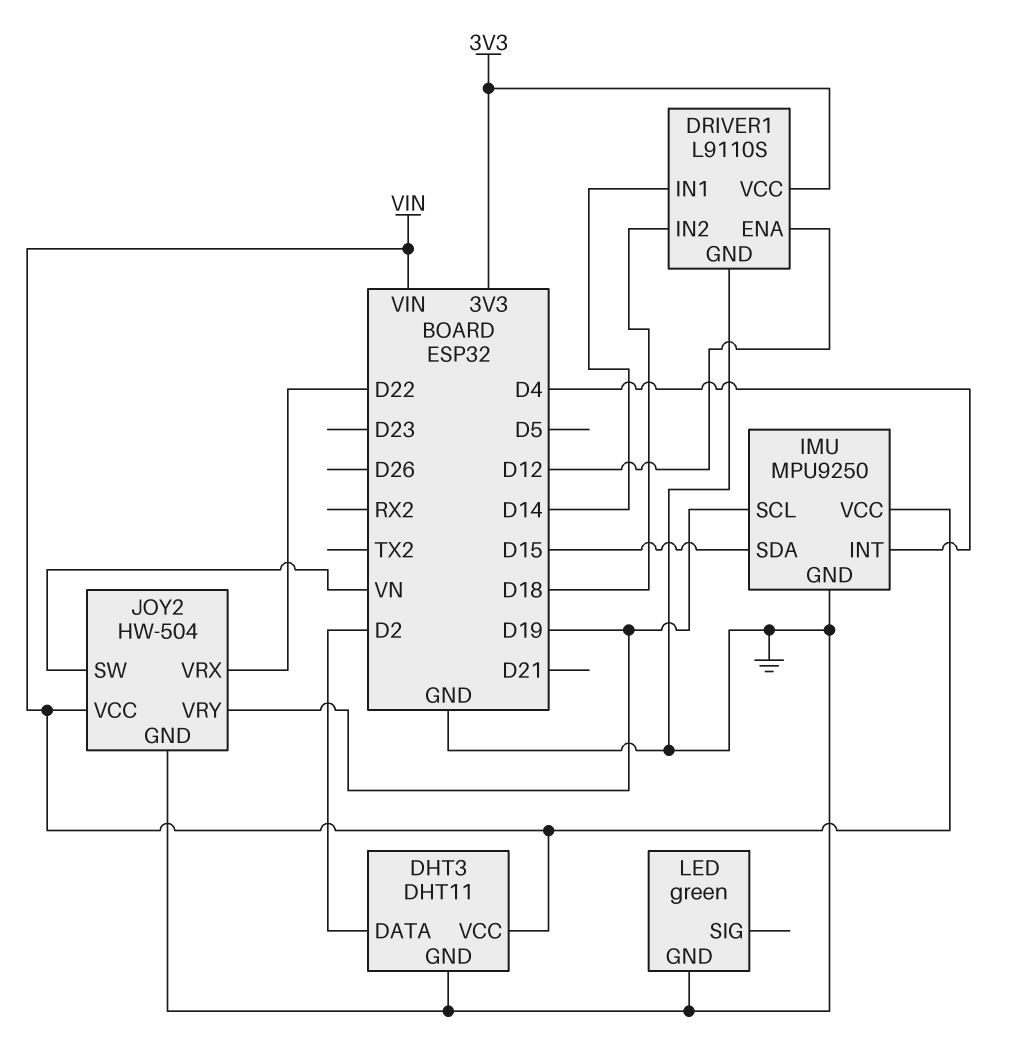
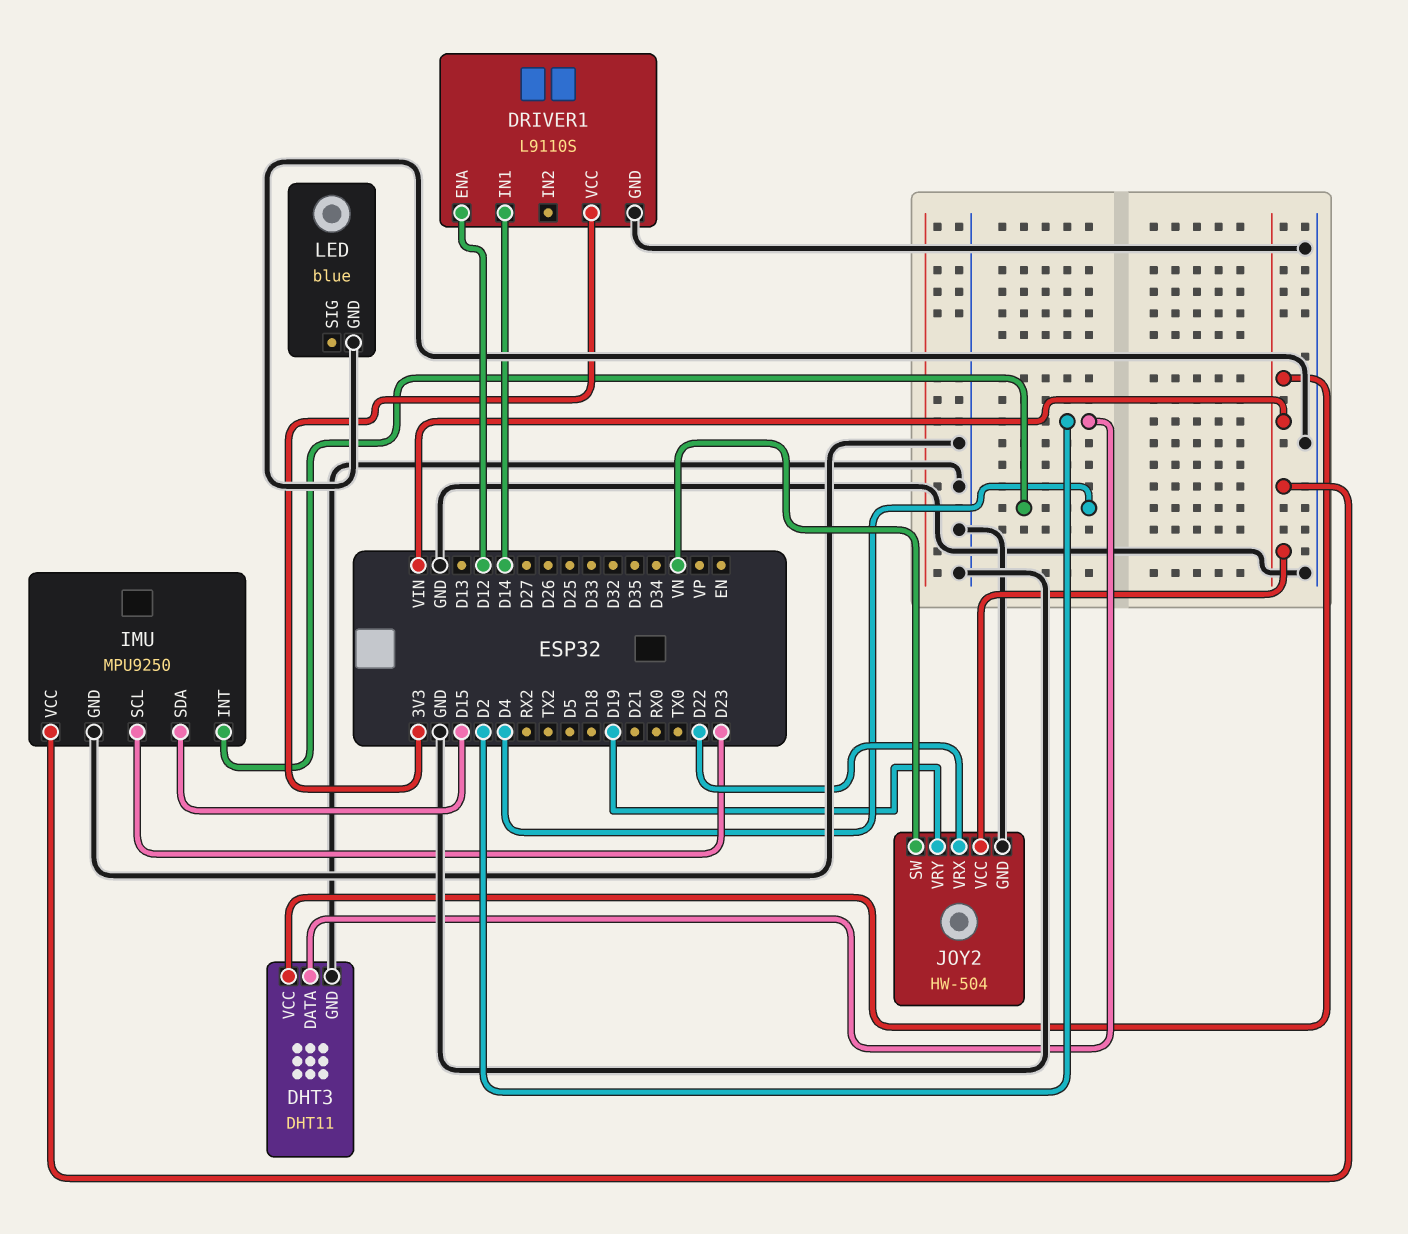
DRIVER1 pin IN2: D18 -> none
IMU pin SCL: D19 -> D23
LED: green -> blue

